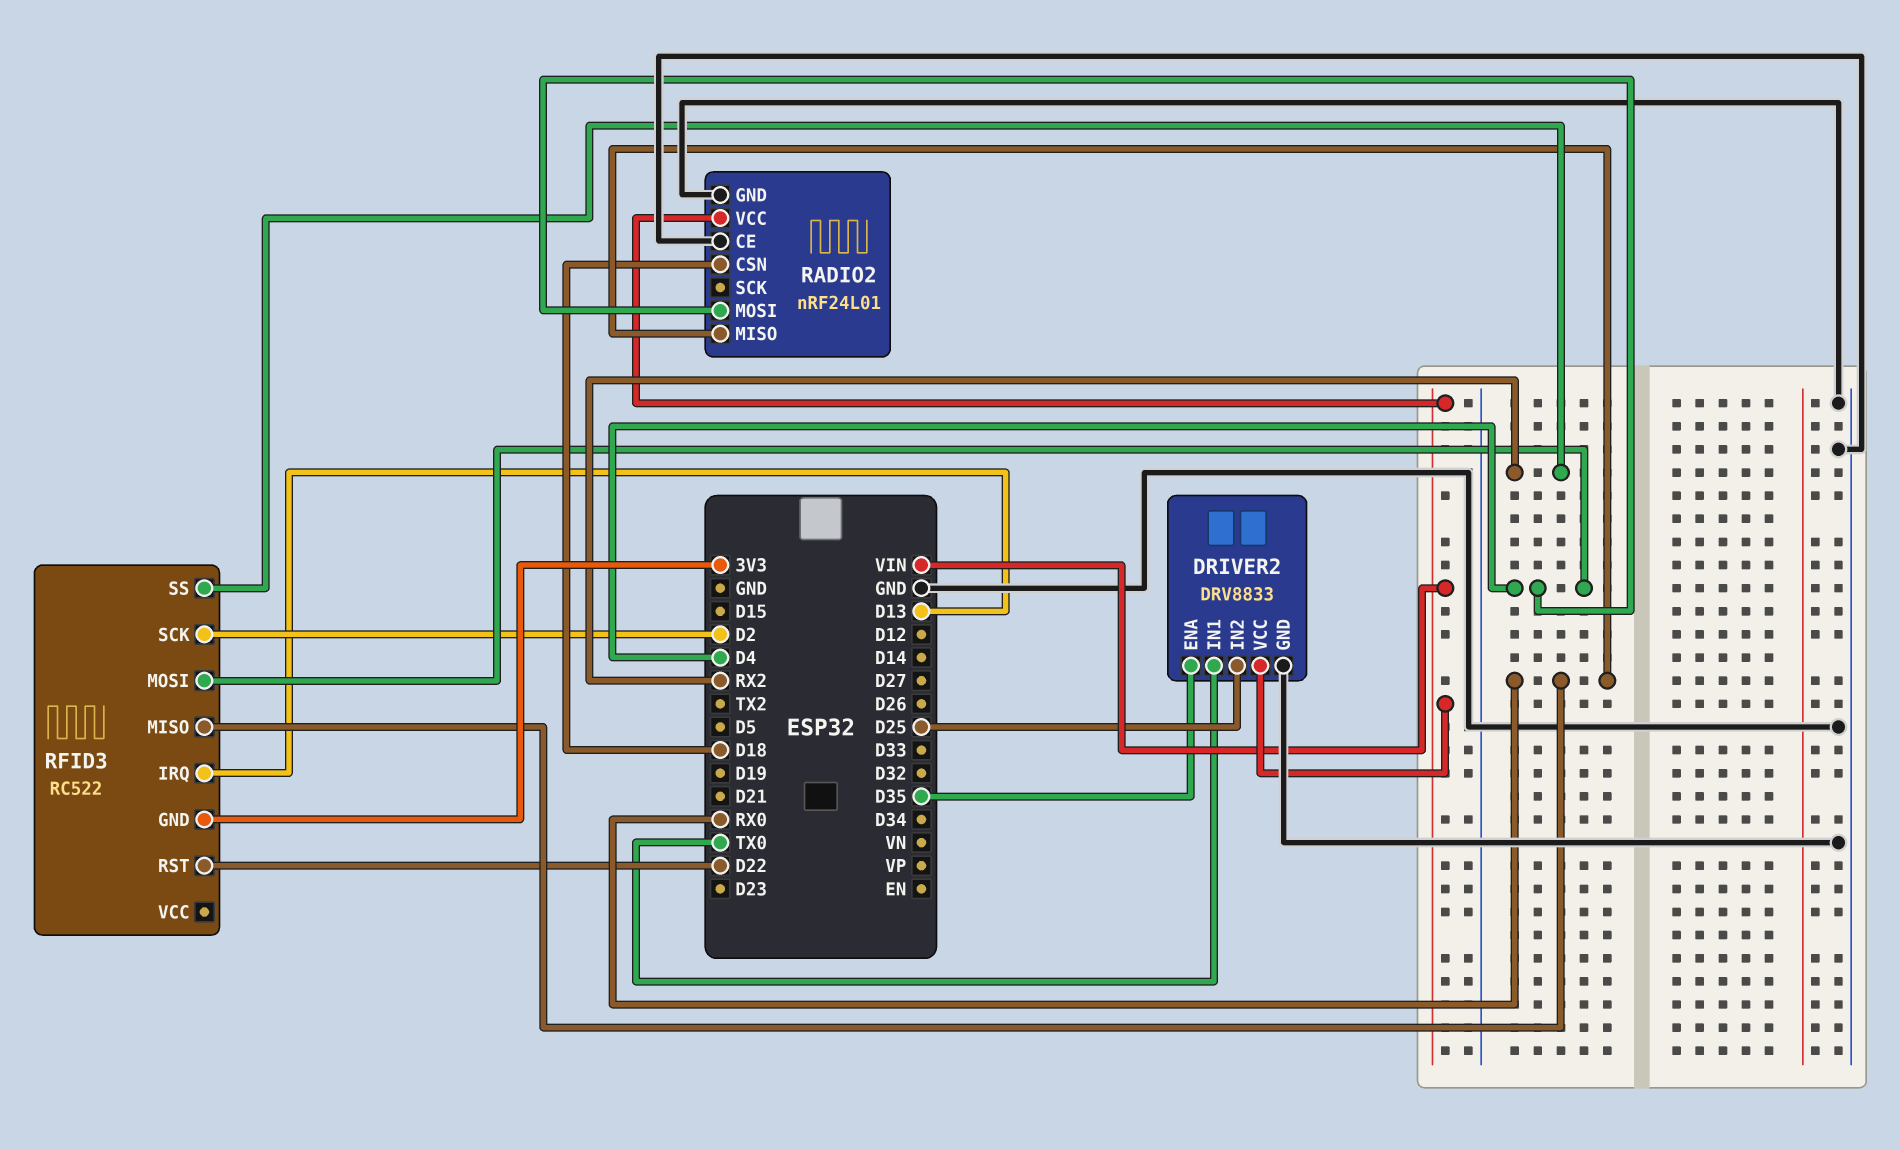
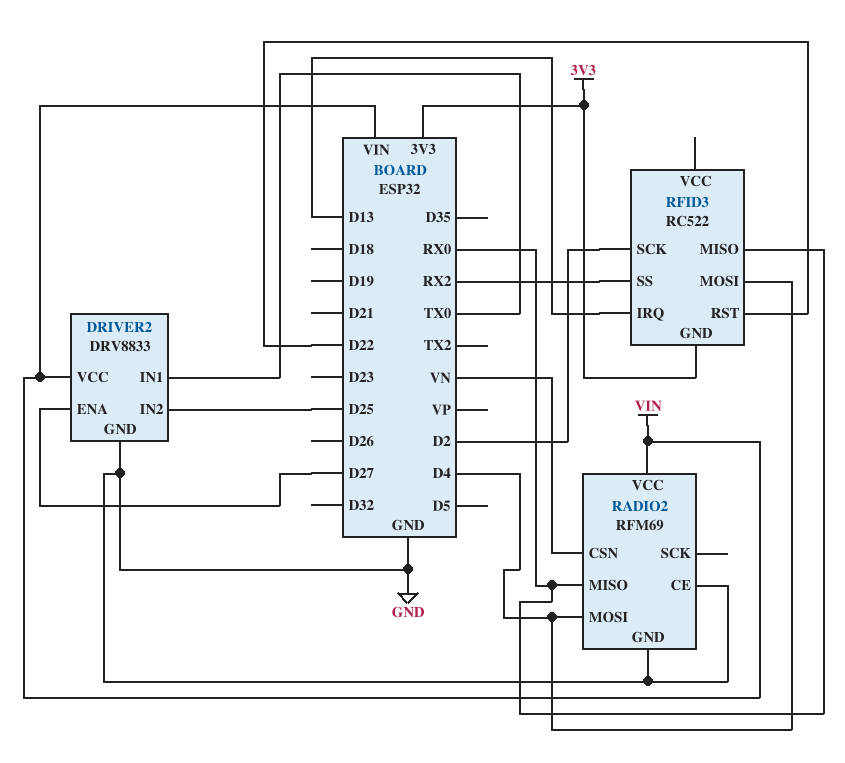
DRIVER2 pin ENA: D35 -> D27
RADIO2: nRF24L01 -> RFM69
RADIO2 pin CSN: D18 -> VN

